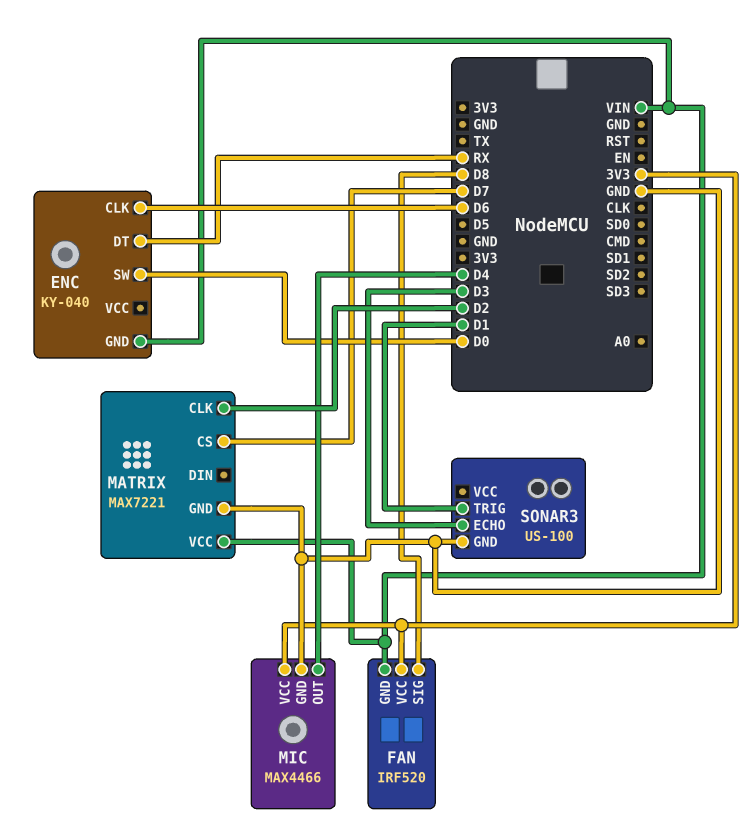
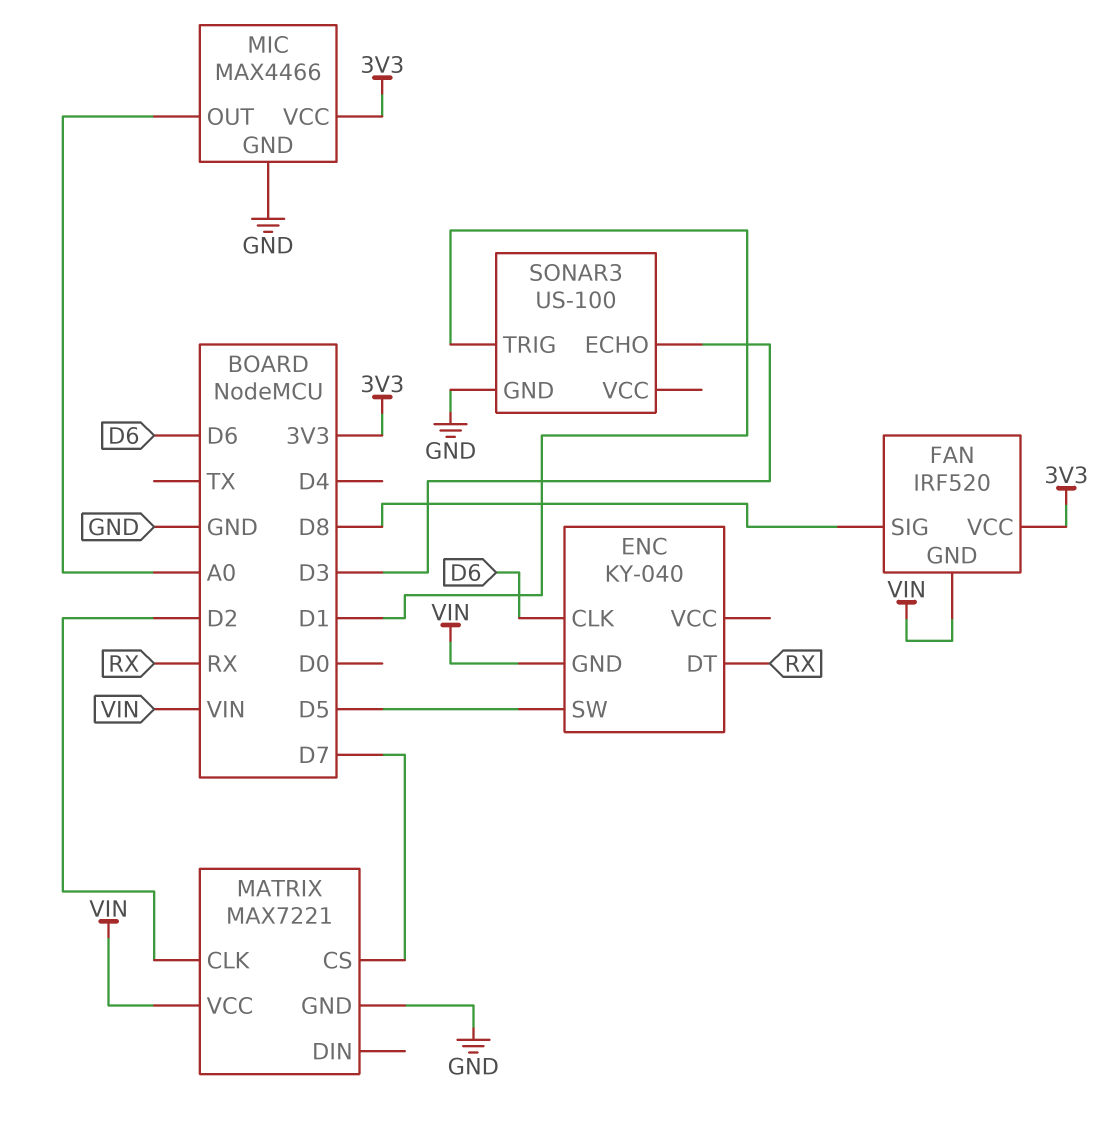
ENC pin SW: D0 -> D5
MIC pin OUT: D4 -> A0

